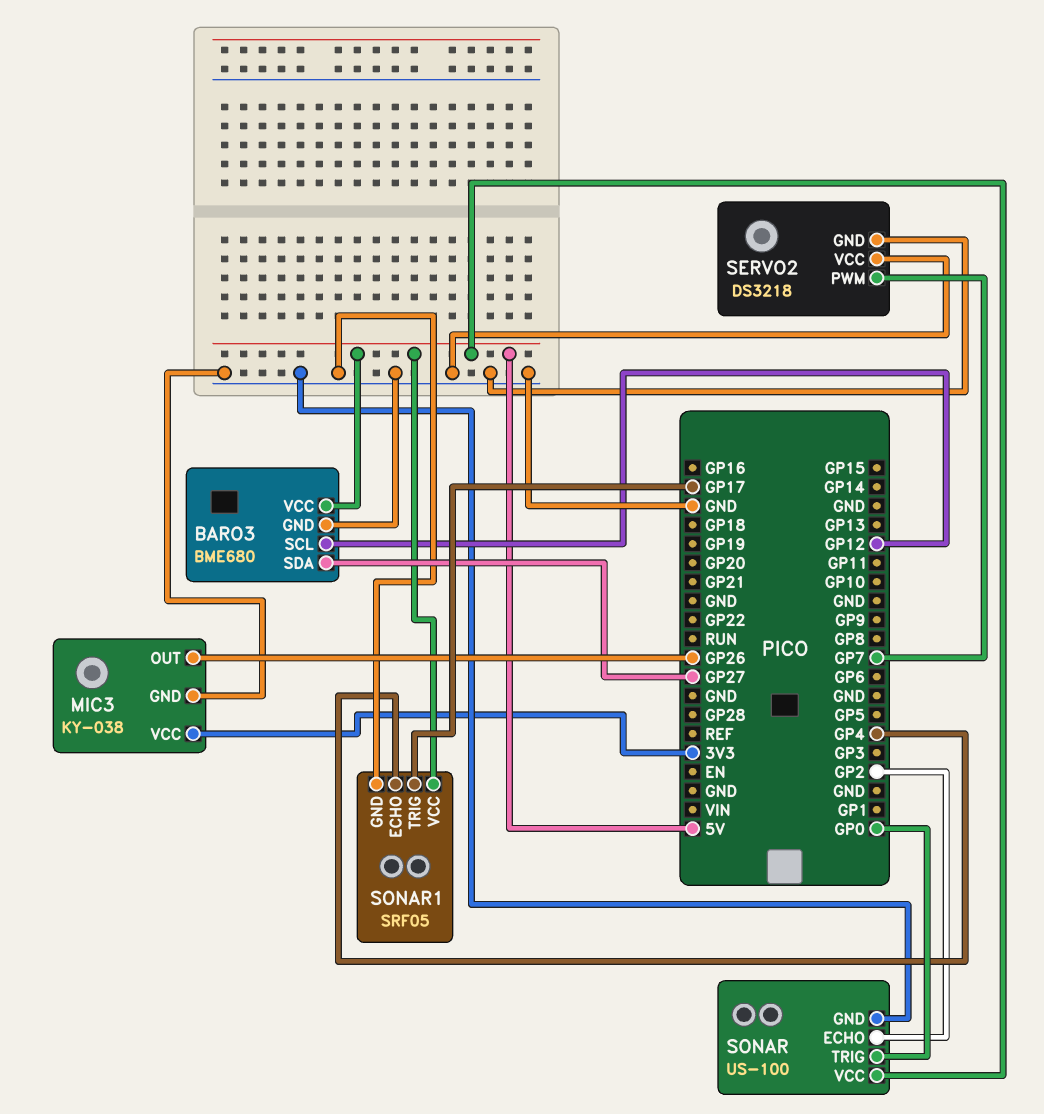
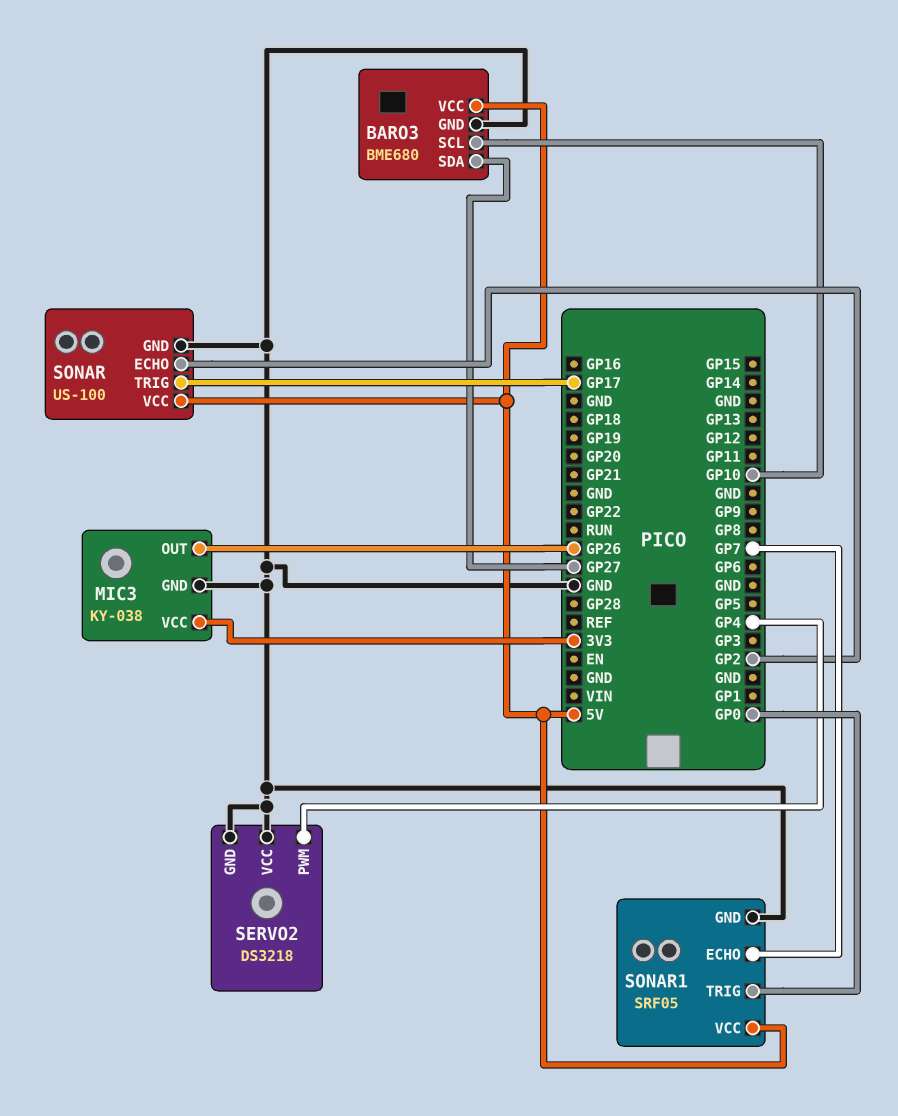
BARO3 pin SCL: GP12 -> GP10
SERVO2 pin PWM: GP7 -> GP4
SONAR pin TRIG: GP0 -> GP17
SONAR1 pin ECHO: GP4 -> GP7
SONAR1 pin TRIG: GP17 -> GP0

